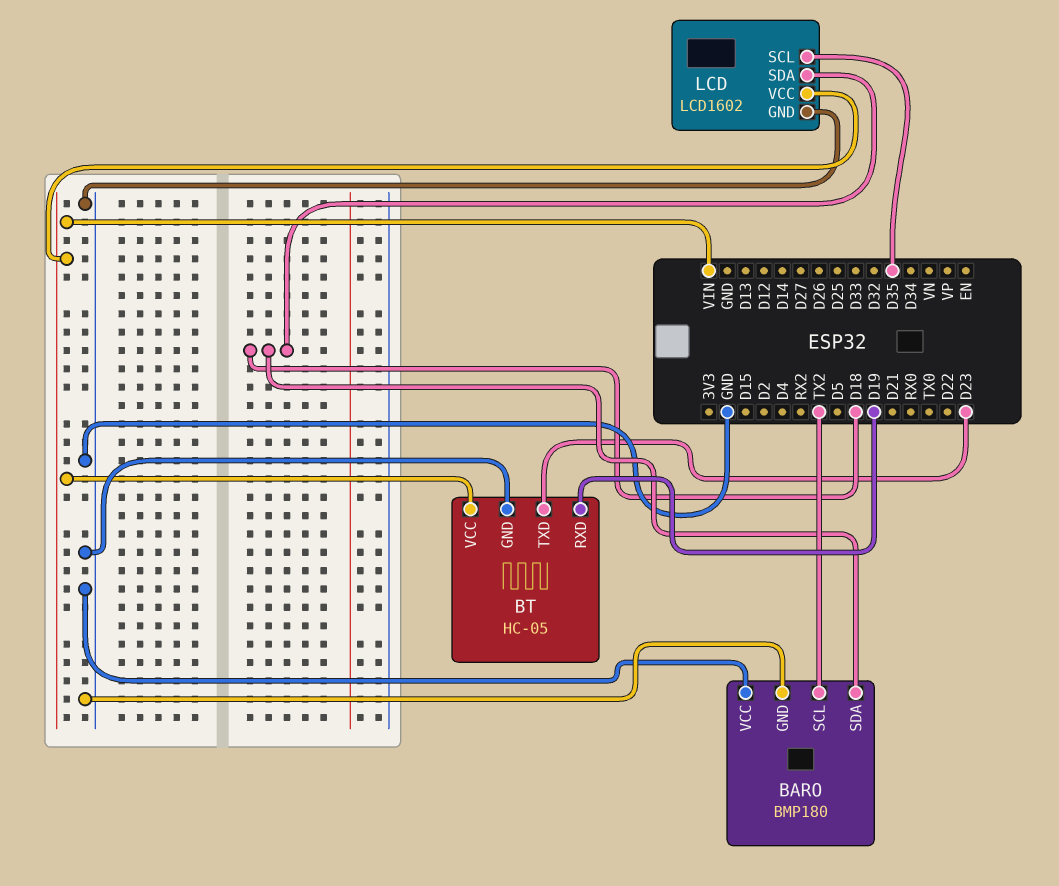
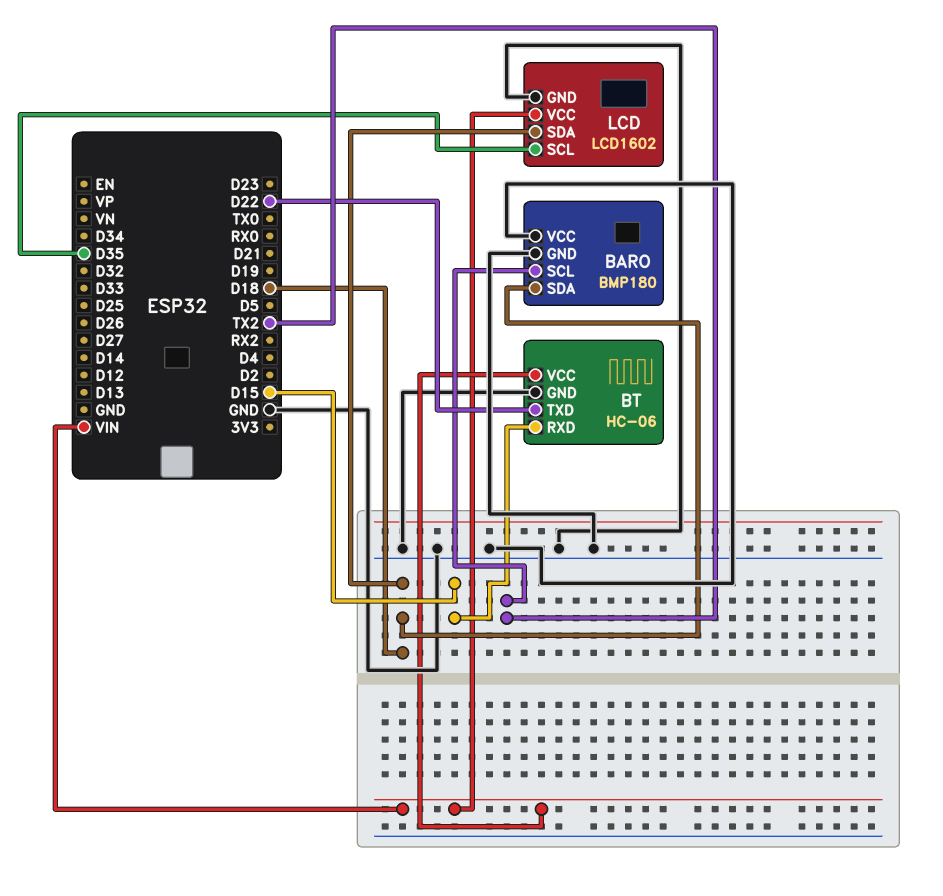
BT: HC-05 -> HC-06
BT pin RXD: D19 -> D15
BT pin TXD: D23 -> D22

